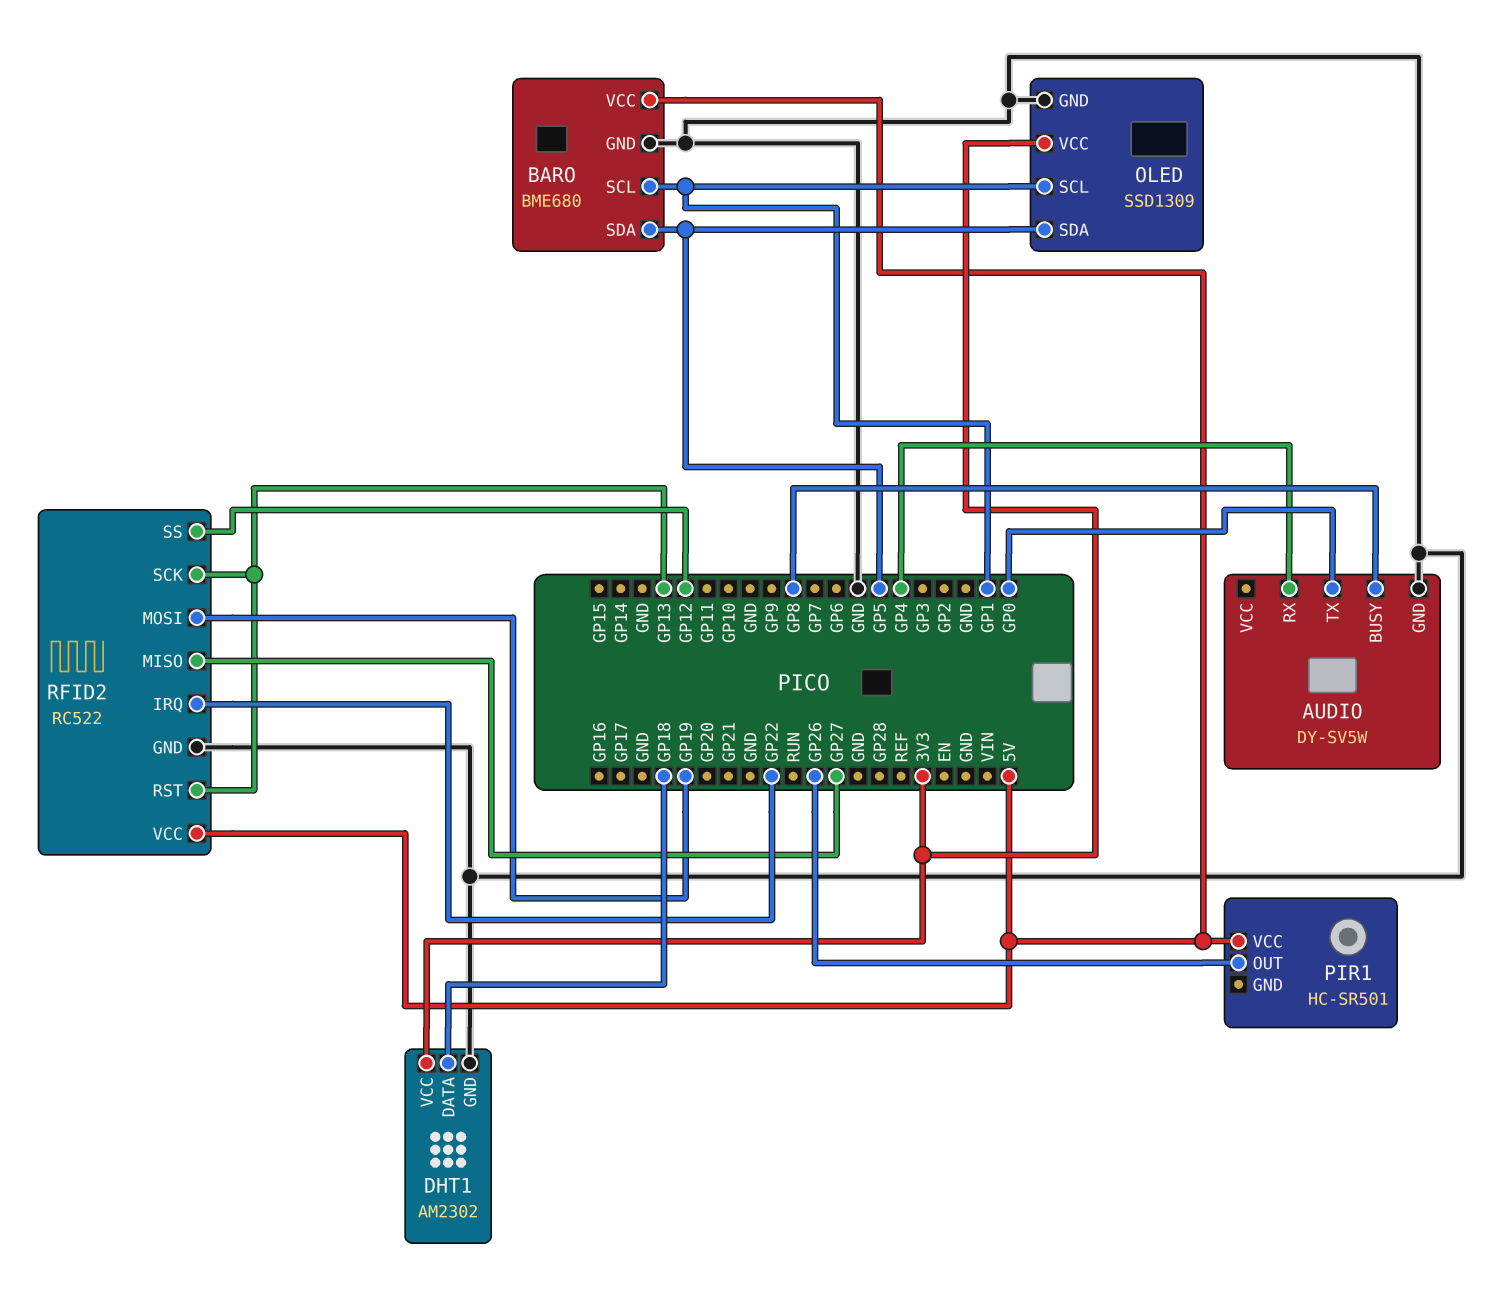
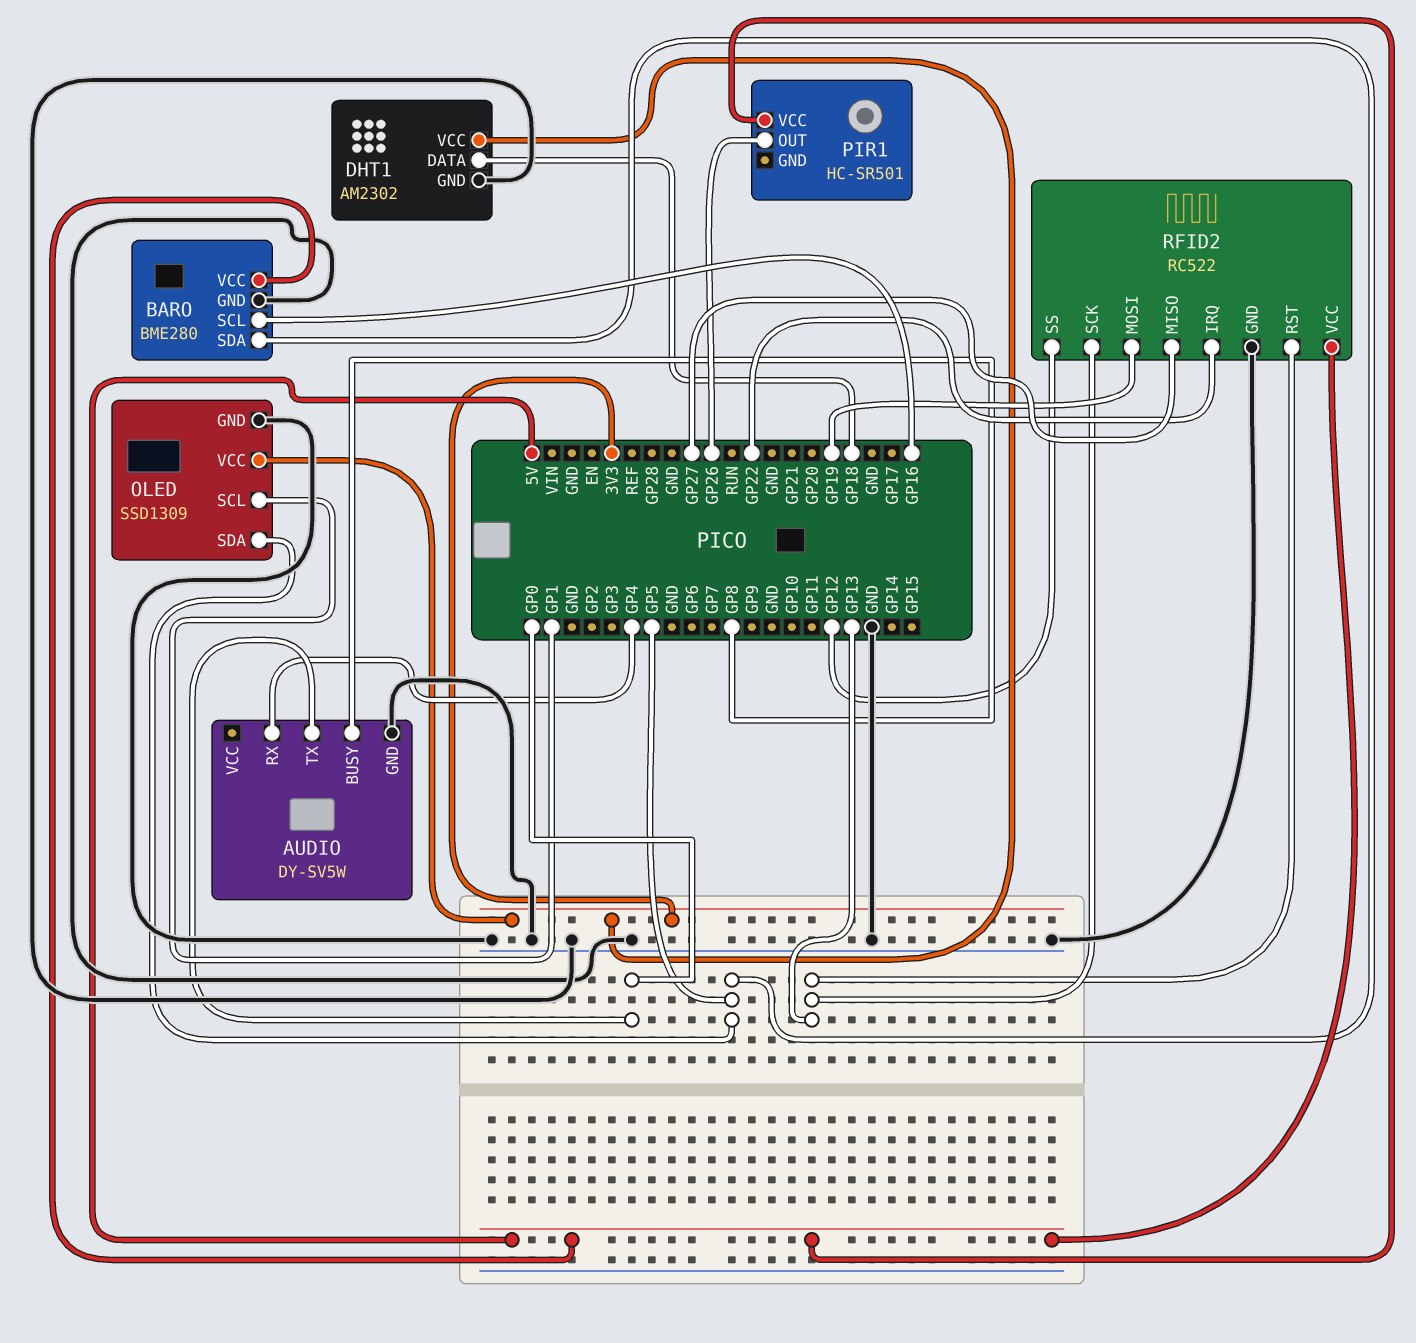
BARO: BME680 -> BME280
BARO pin SCL: GP1 -> GP16

